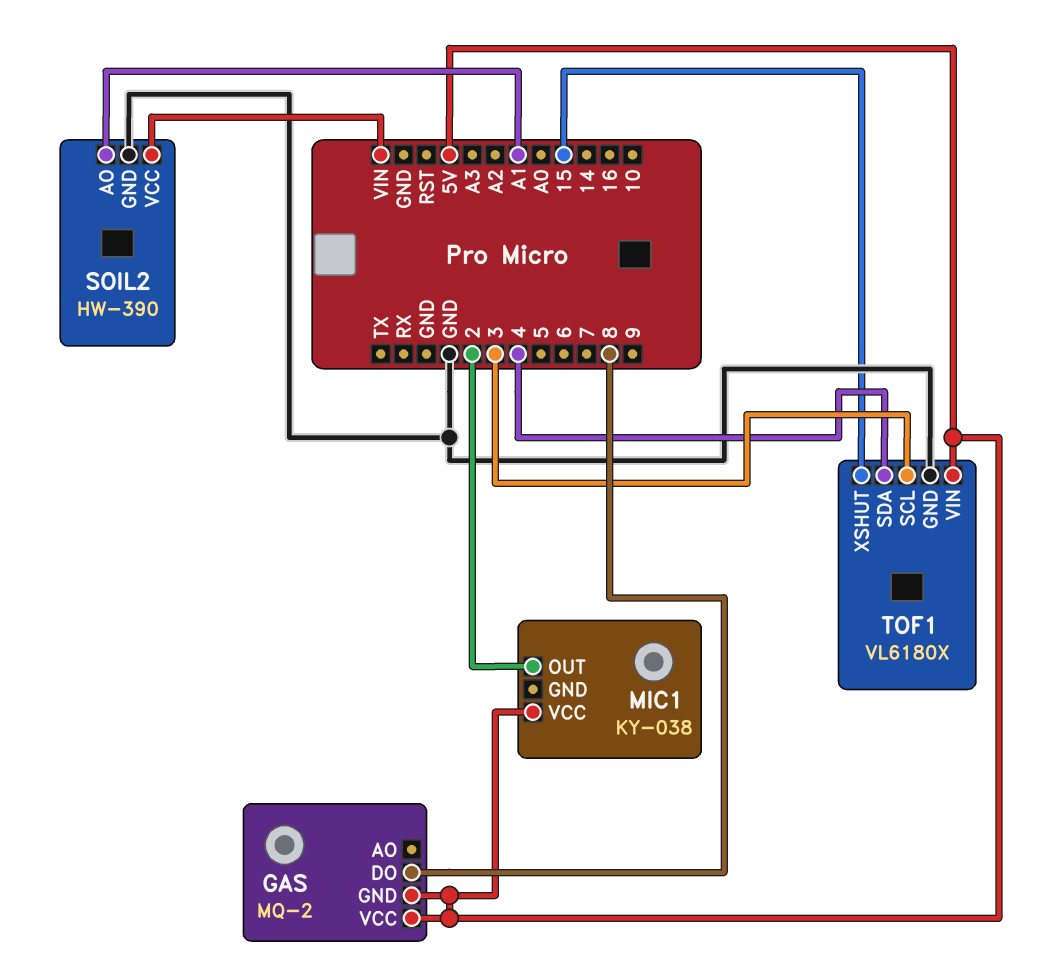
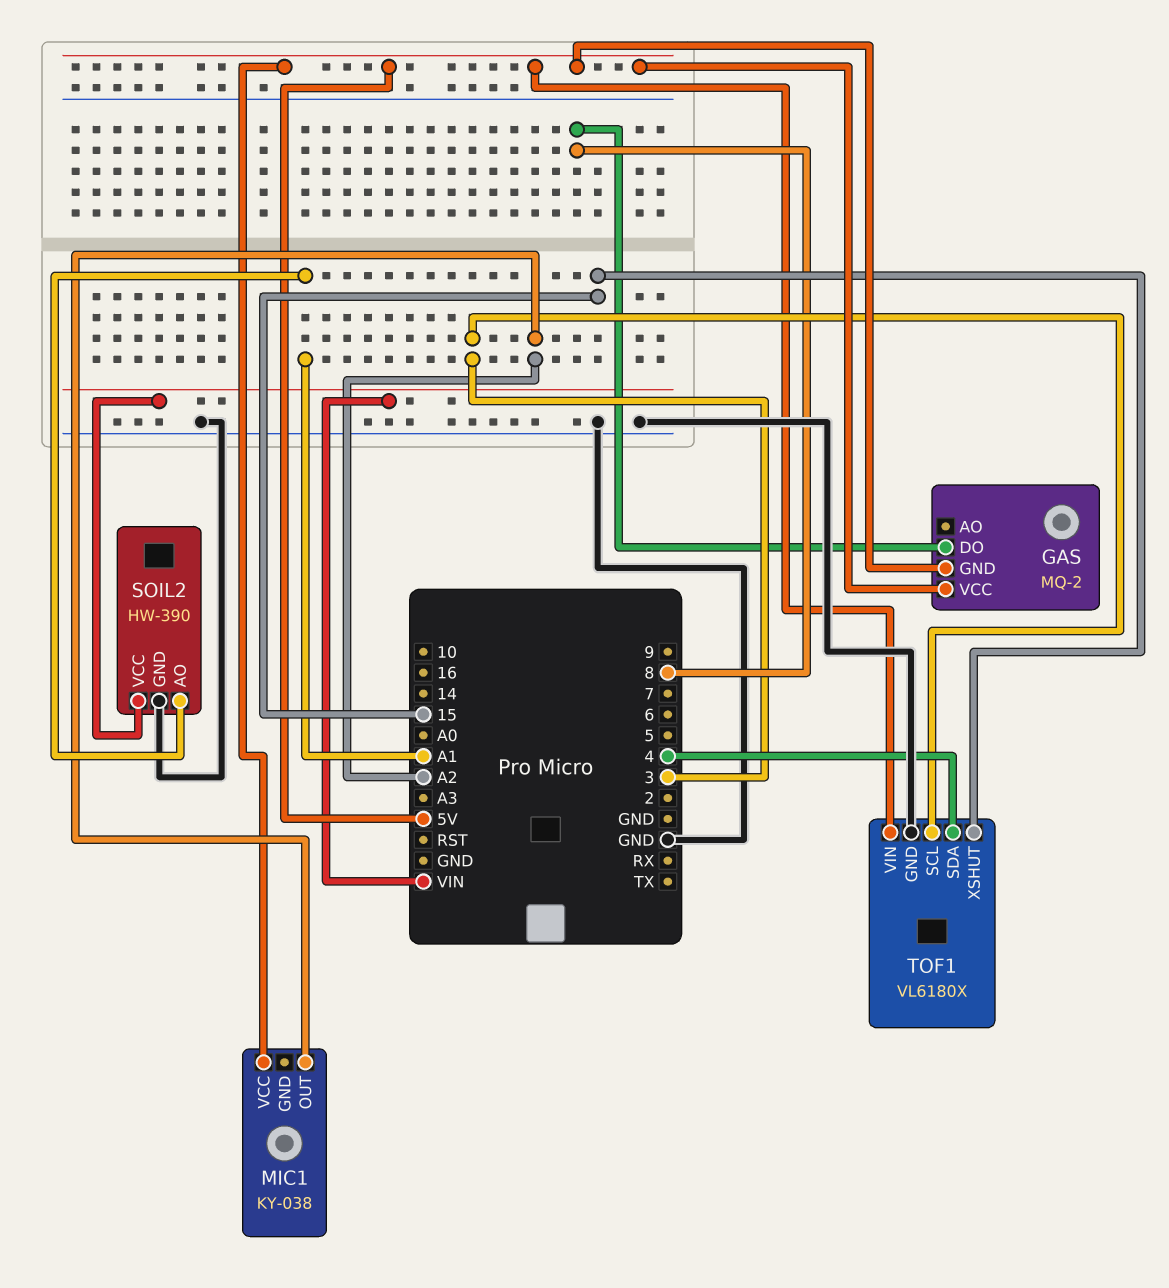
MIC1 pin OUT: 2 -> A2

